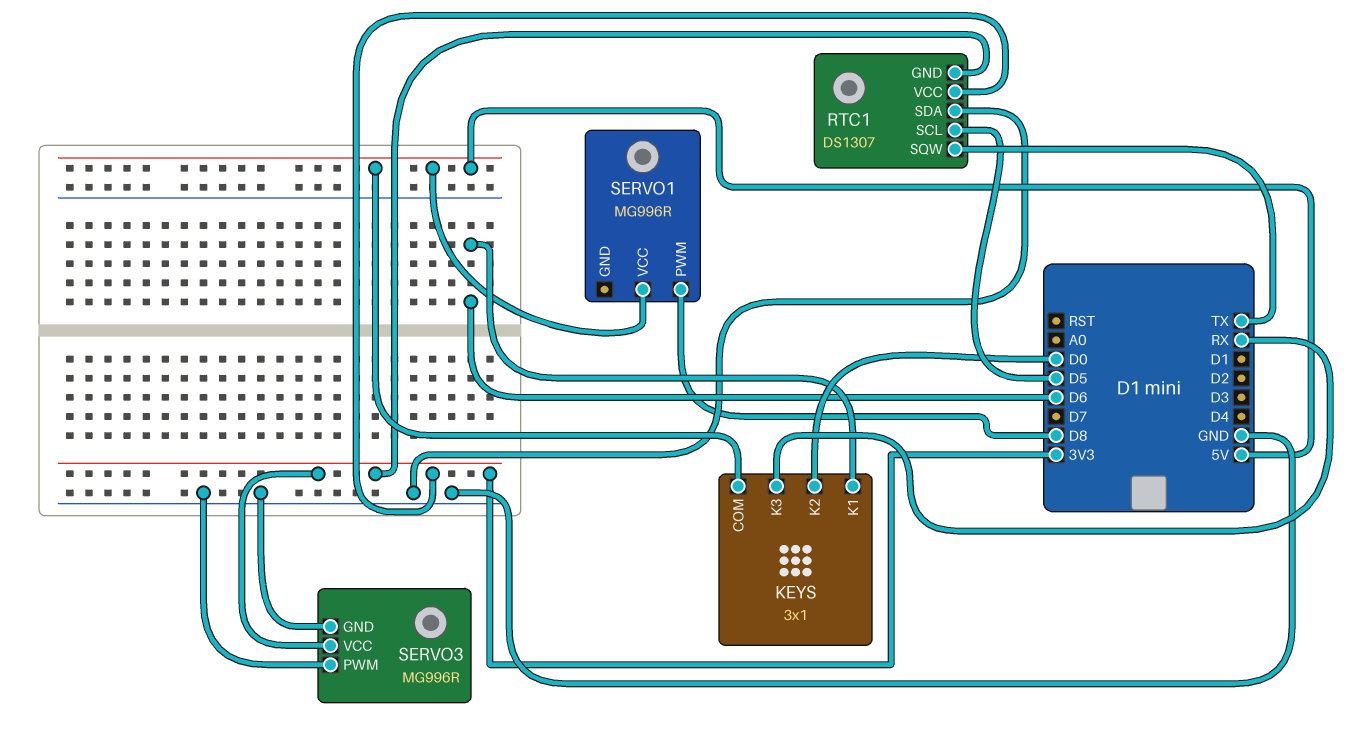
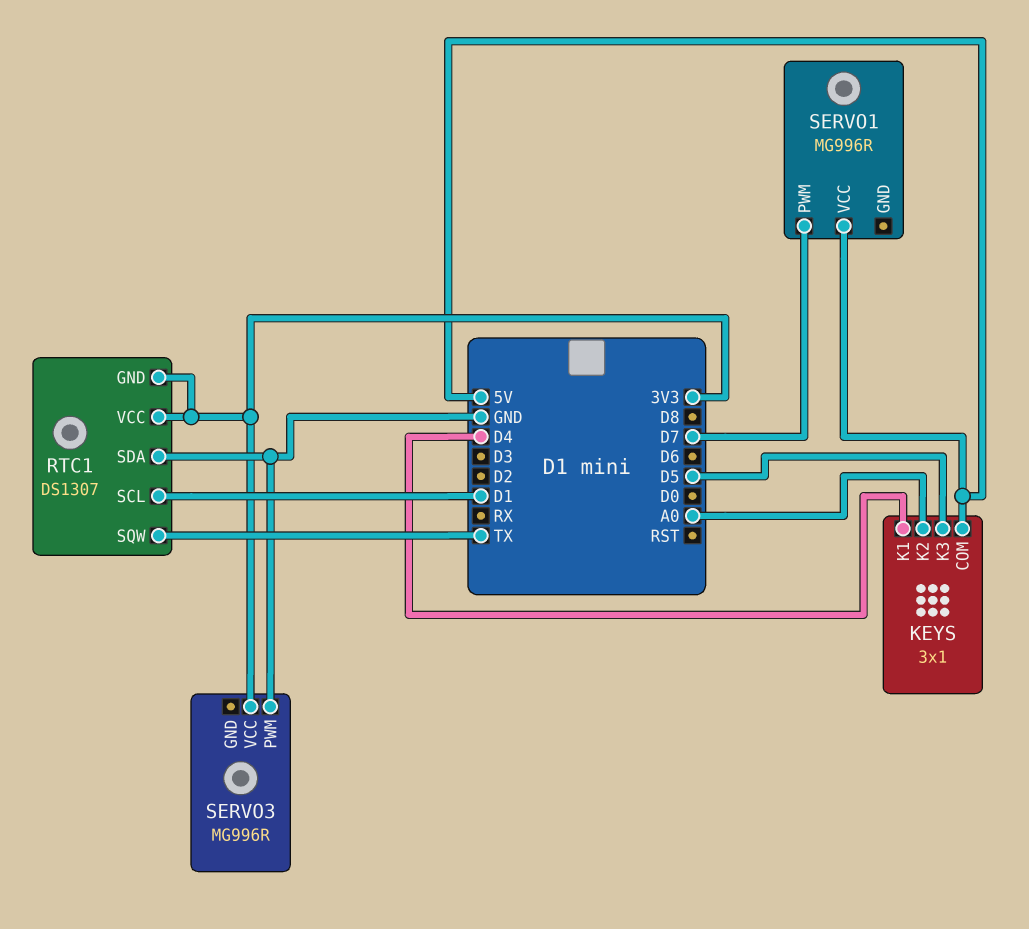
KEYS pin K1: D6 -> D4
KEYS pin K2: D0 -> A0
KEYS pin K3: RX -> D5
RTC1 pin SCL: D5 -> D1
SERVO1 pin PWM: D8 -> D7
SERVO3 pin GND: GND -> none

